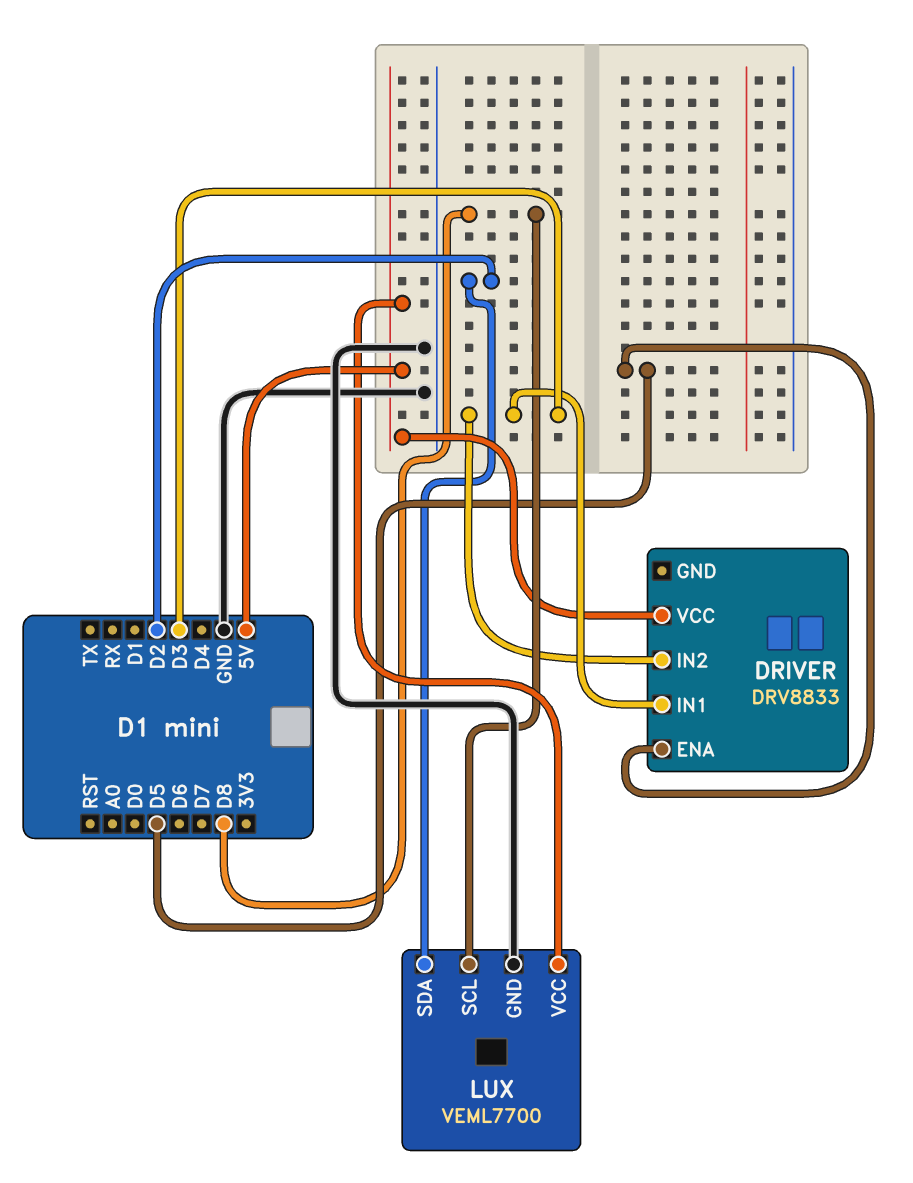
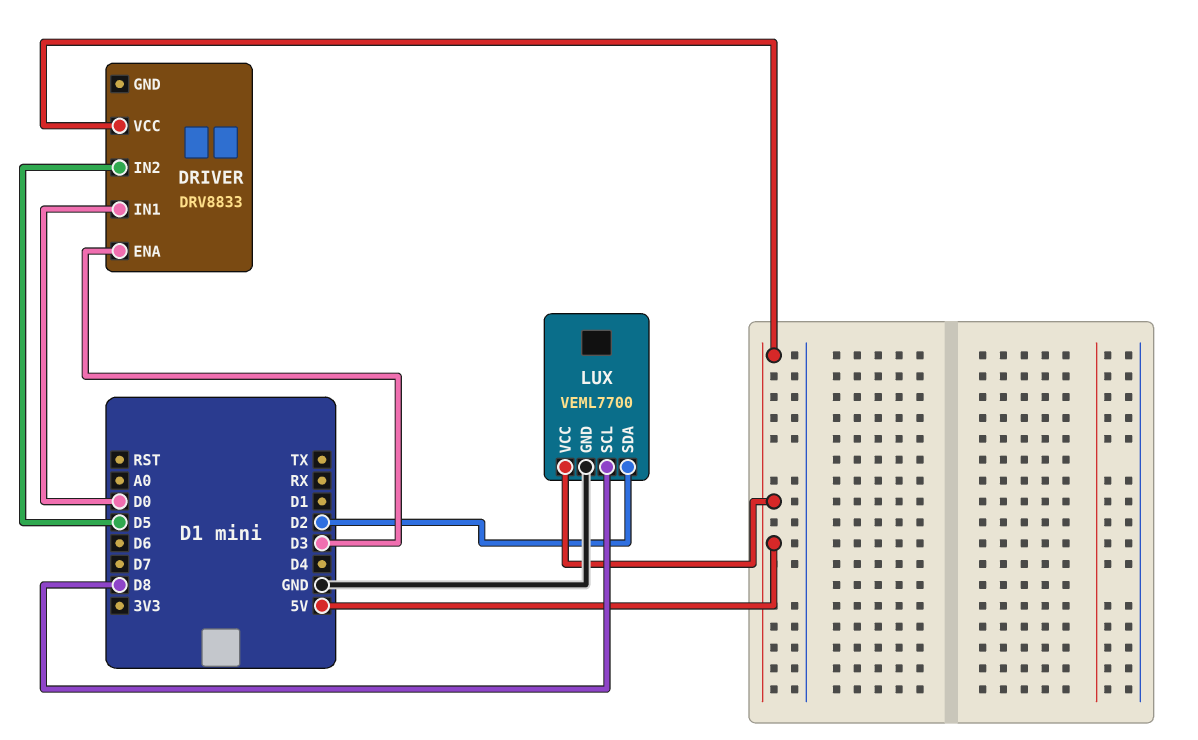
DRIVER pin ENA: D5 -> D3
DRIVER pin IN1: D3 -> D0
DRIVER pin IN2: D3 -> D5

